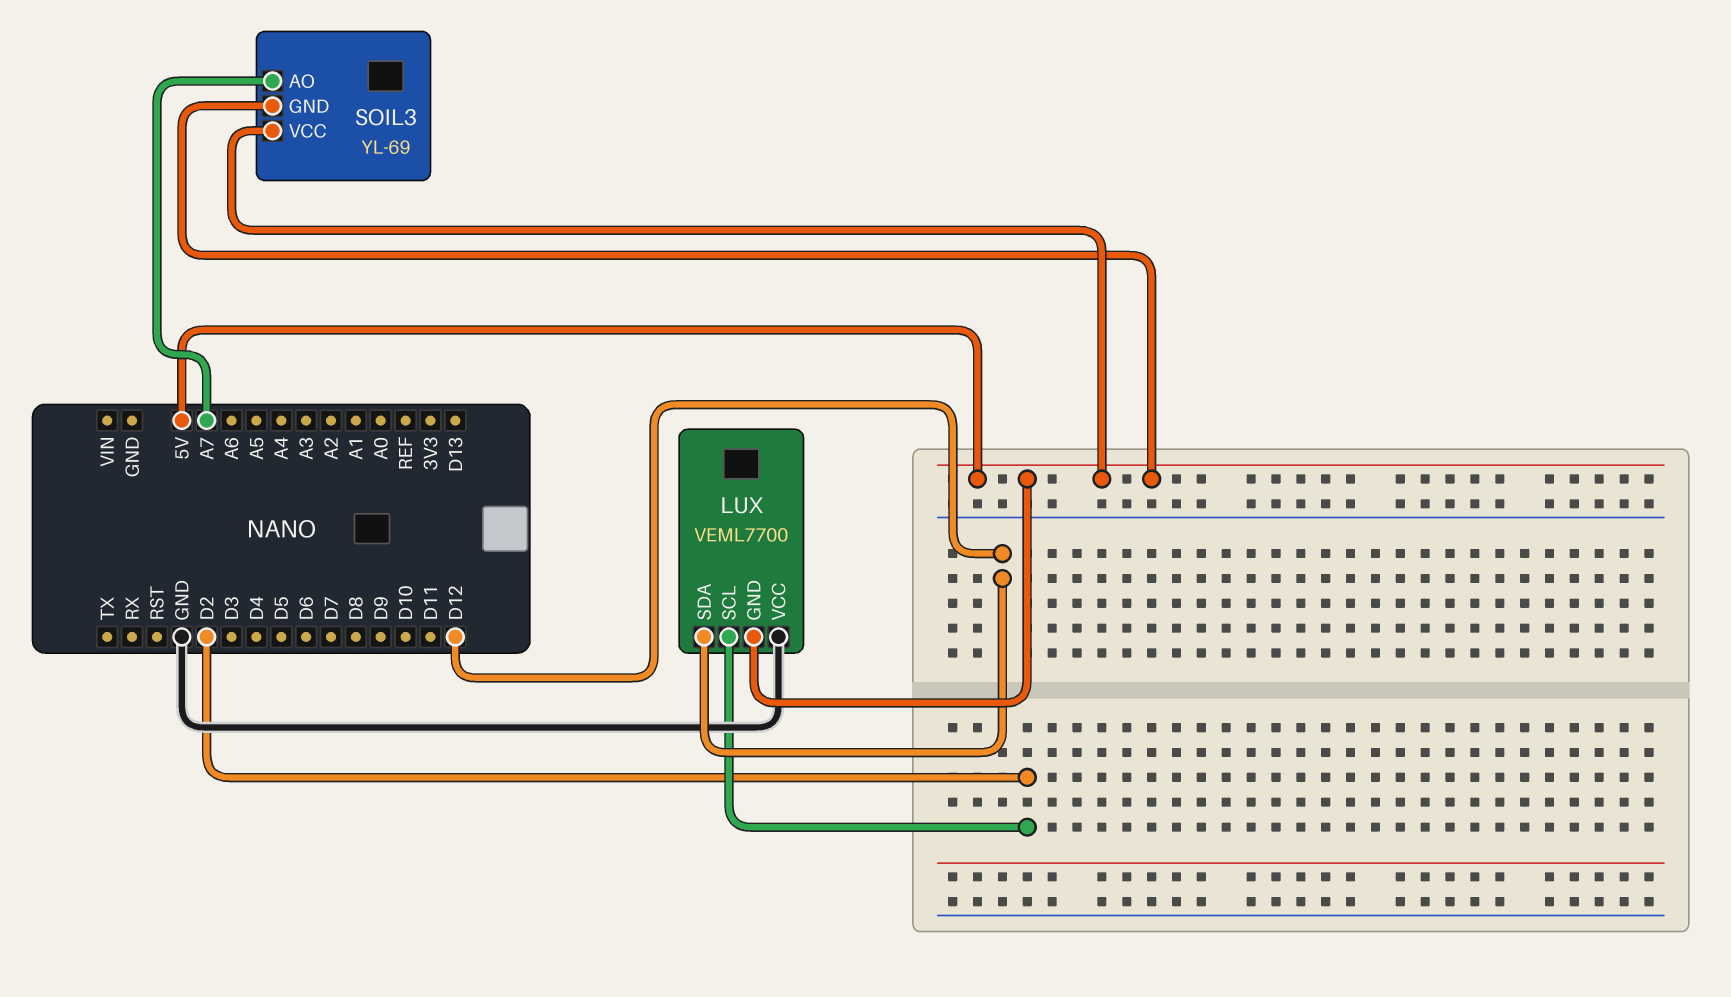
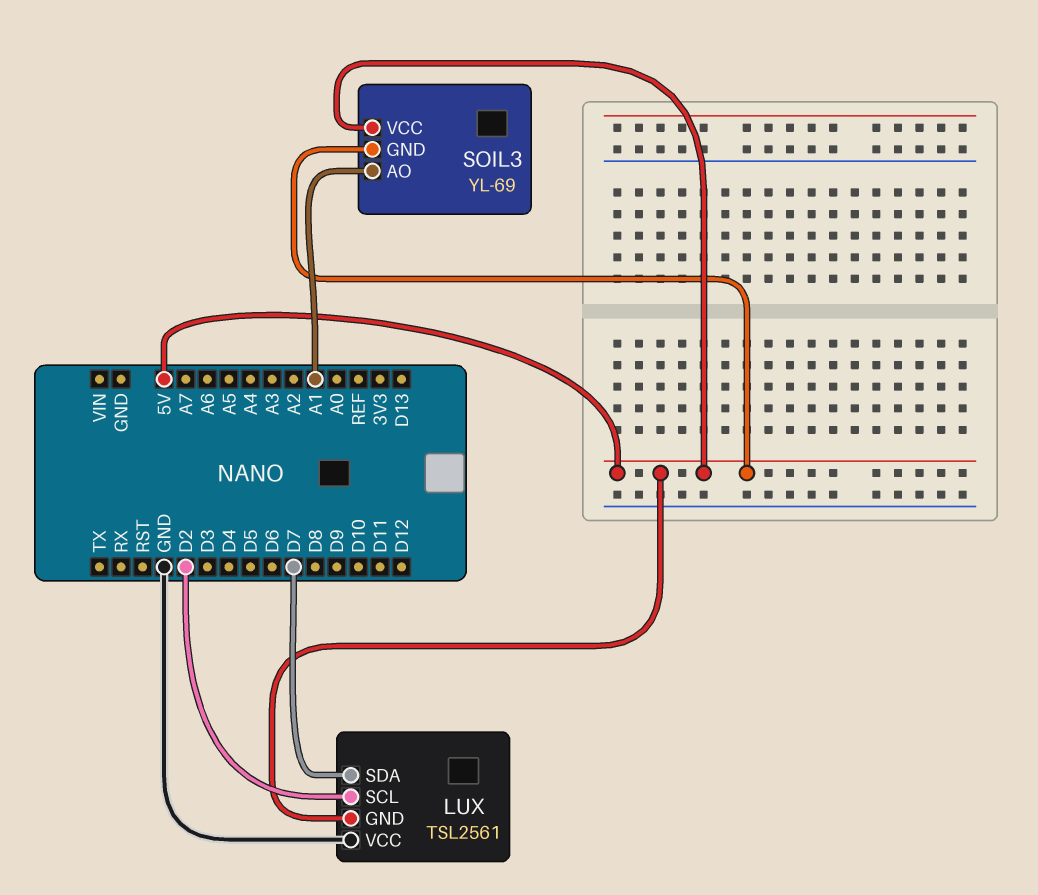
LUX: VEML7700 -> TSL2561
LUX pin SDA: D12 -> D7
SOIL3 pin AO: A7 -> A1

